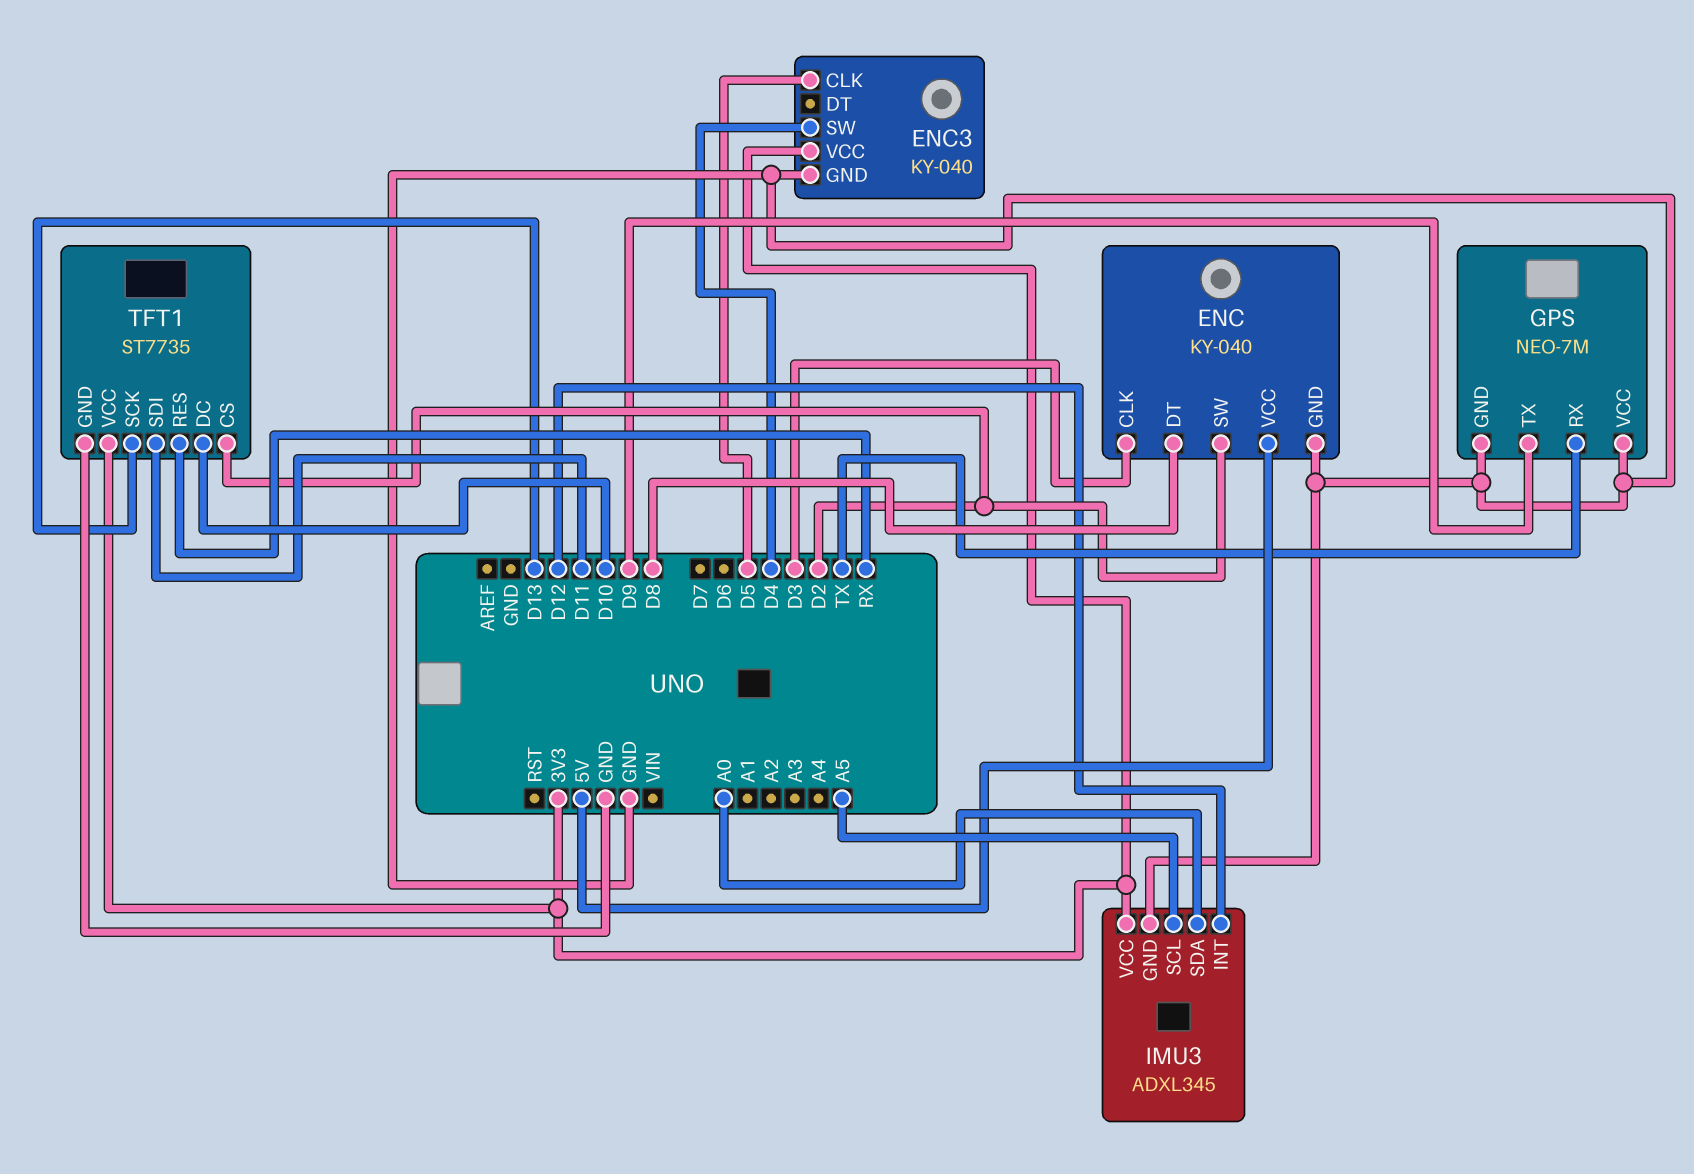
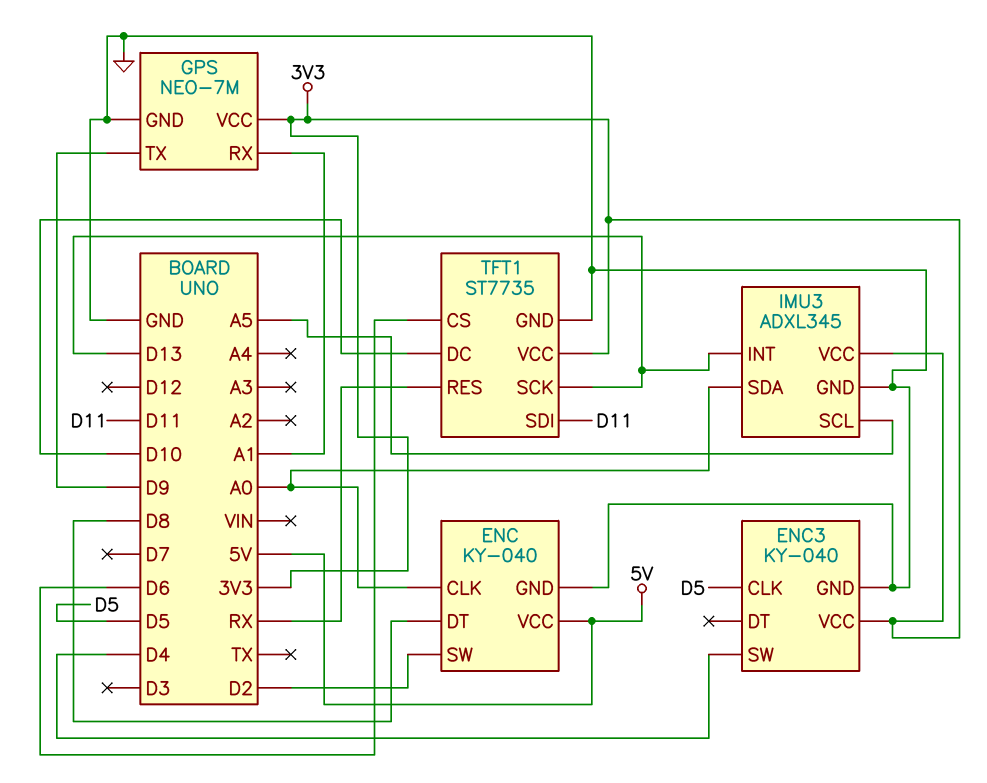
ENC pin CLK: D3 -> A0
GPS pin RX: TX -> A1
GPS pin VCC: GND -> 3V3
IMU3 pin INT: D12 -> D13
TFT1 pin CS: D2 -> D6

